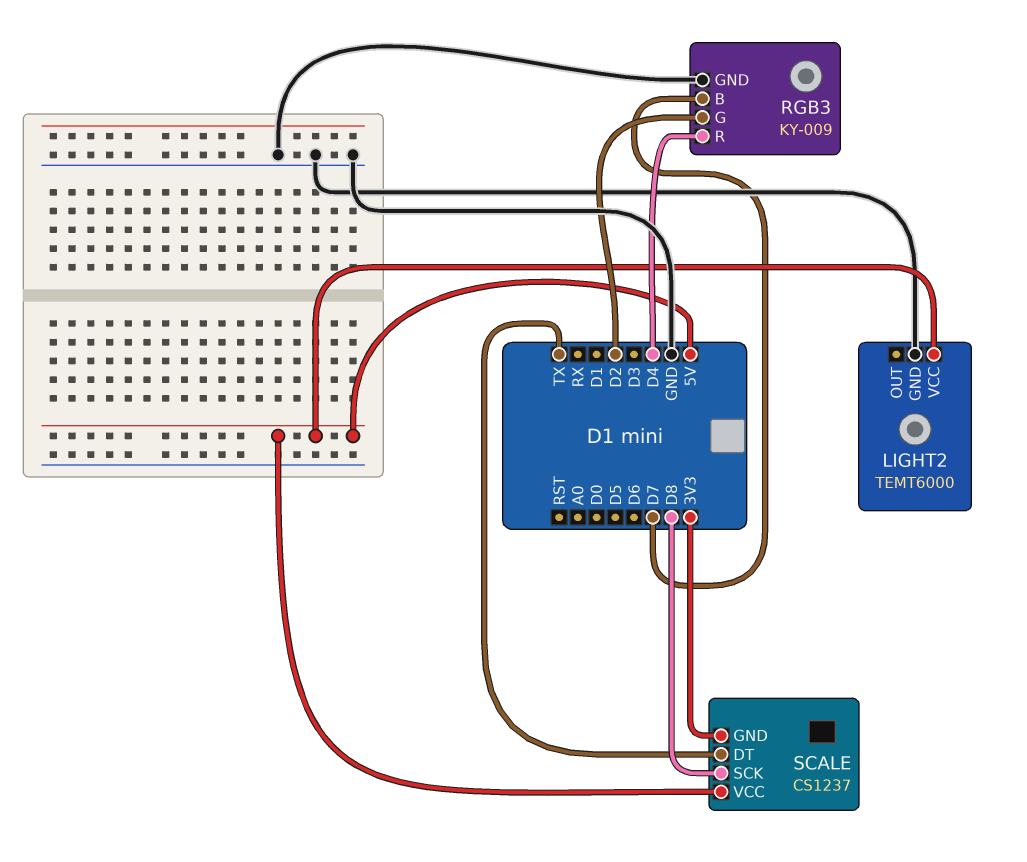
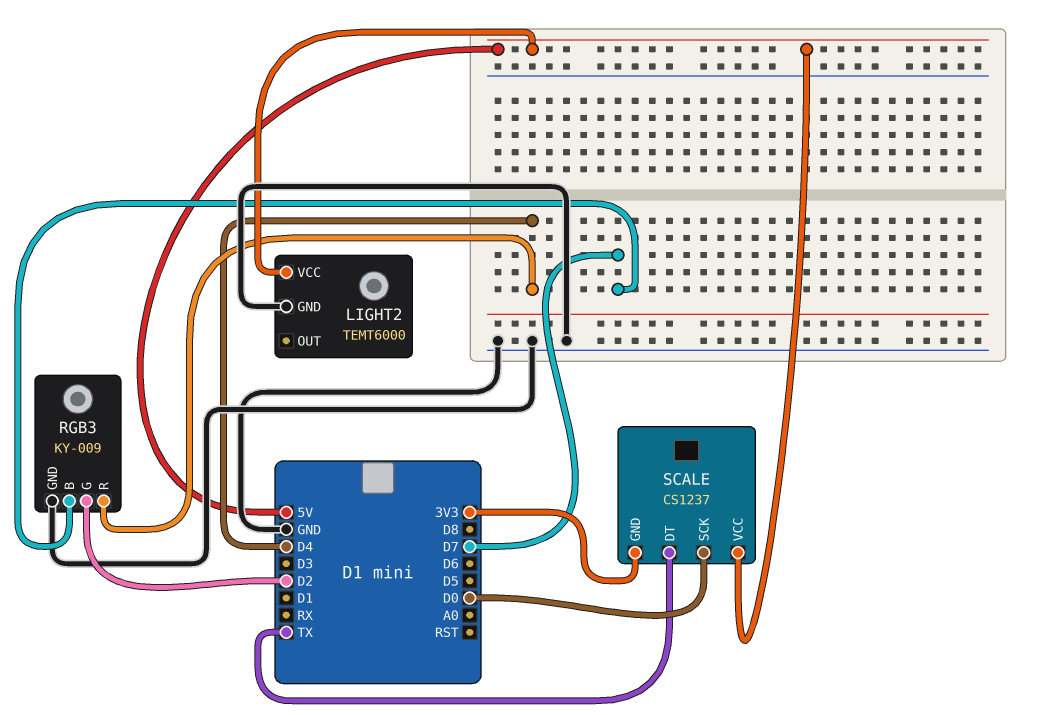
SCALE pin SCK: D8 -> D0

